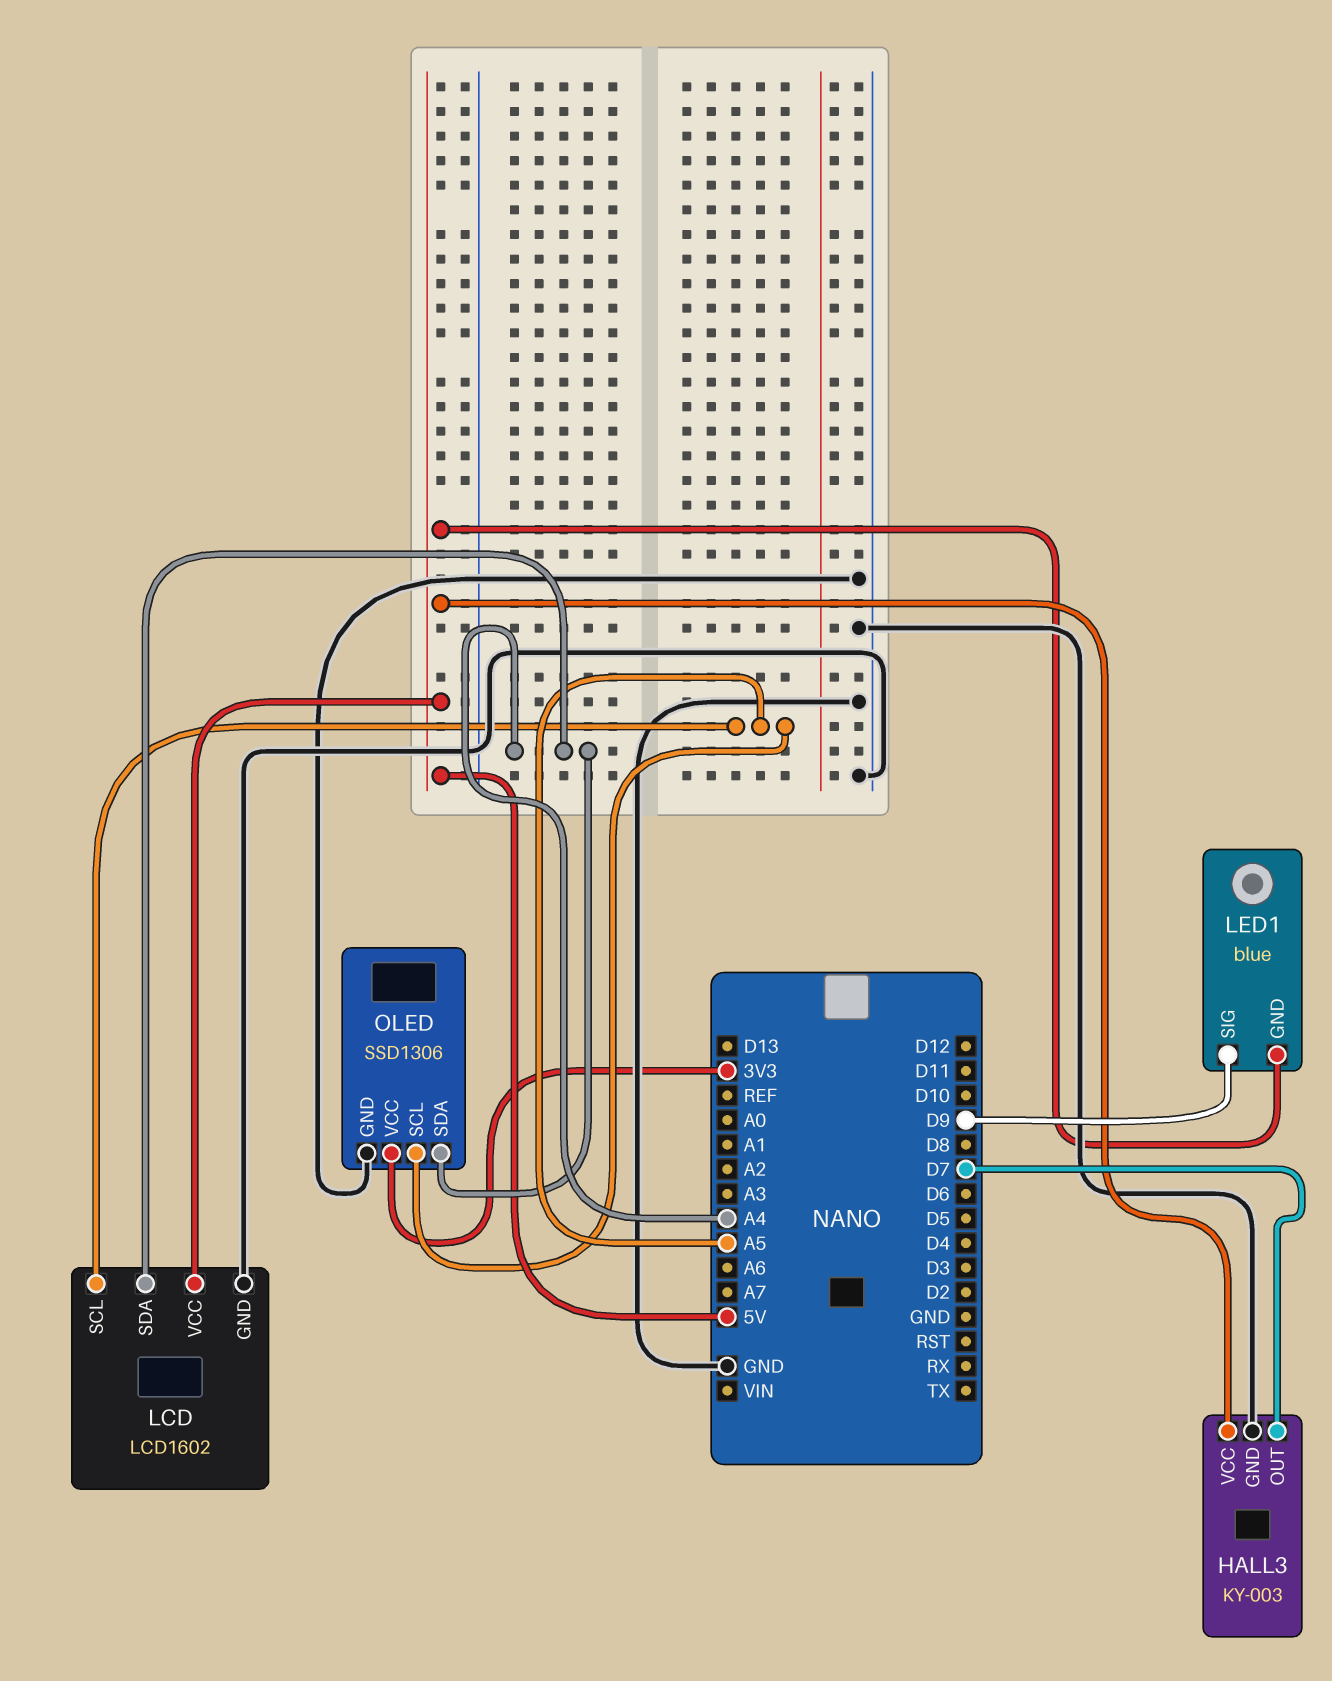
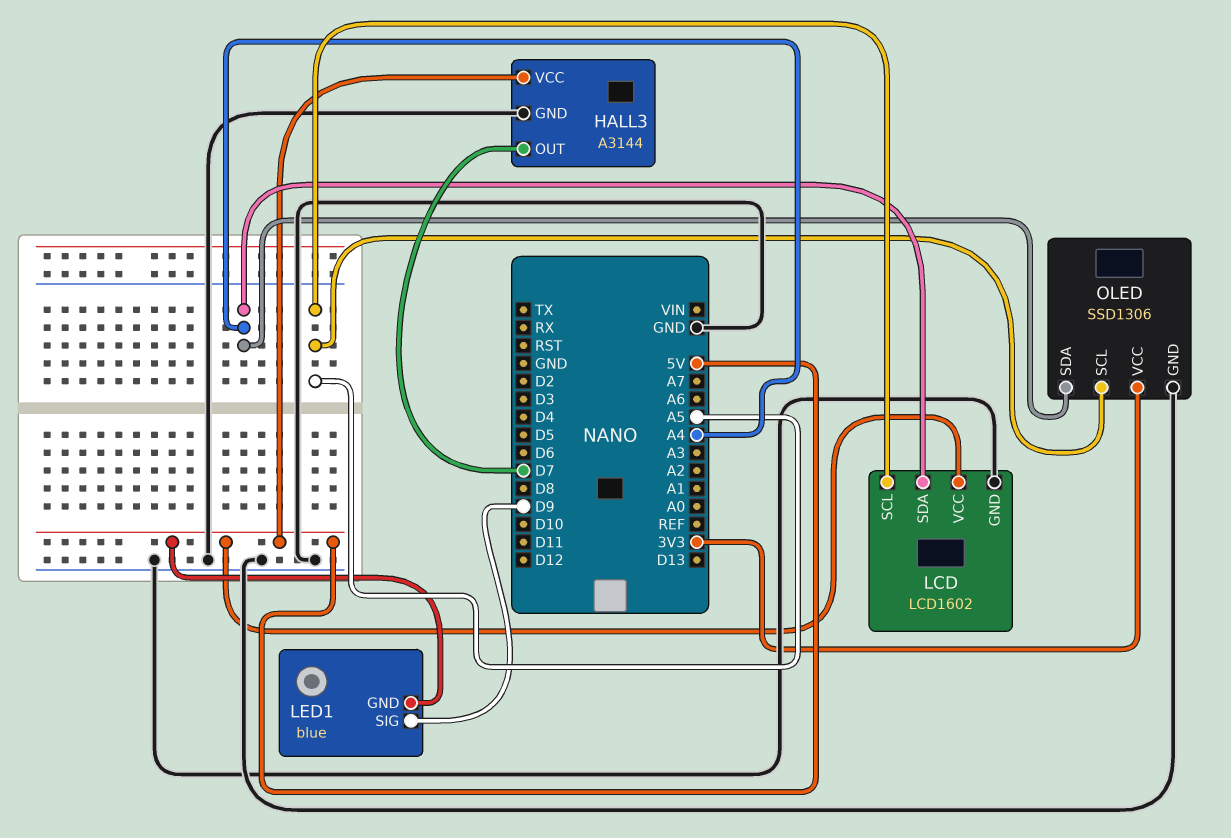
HALL3: KY-003 -> A3144

